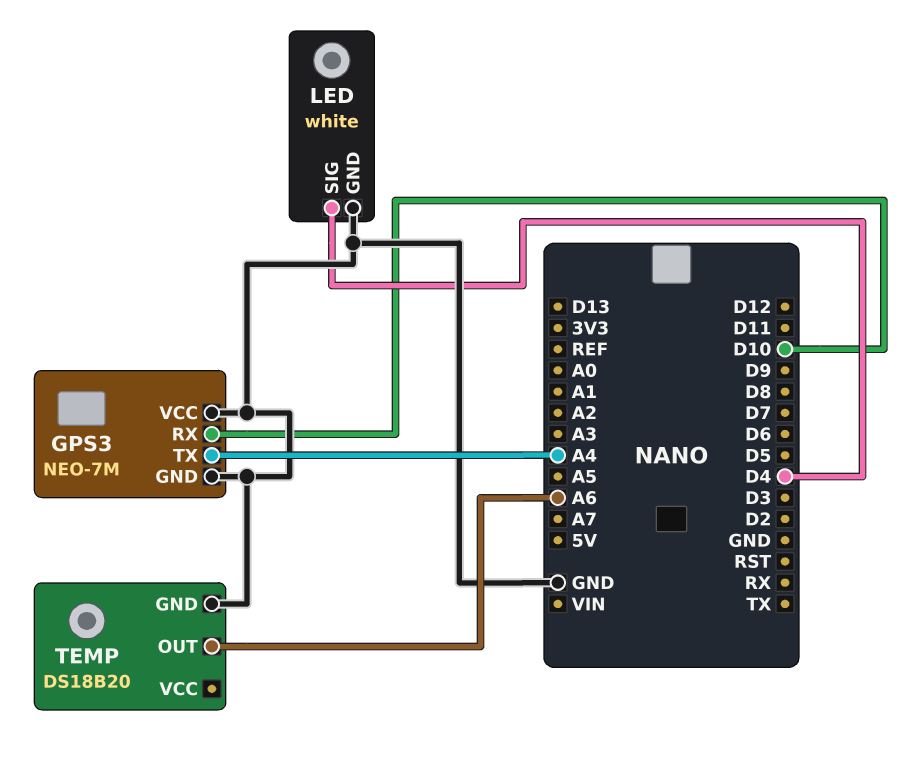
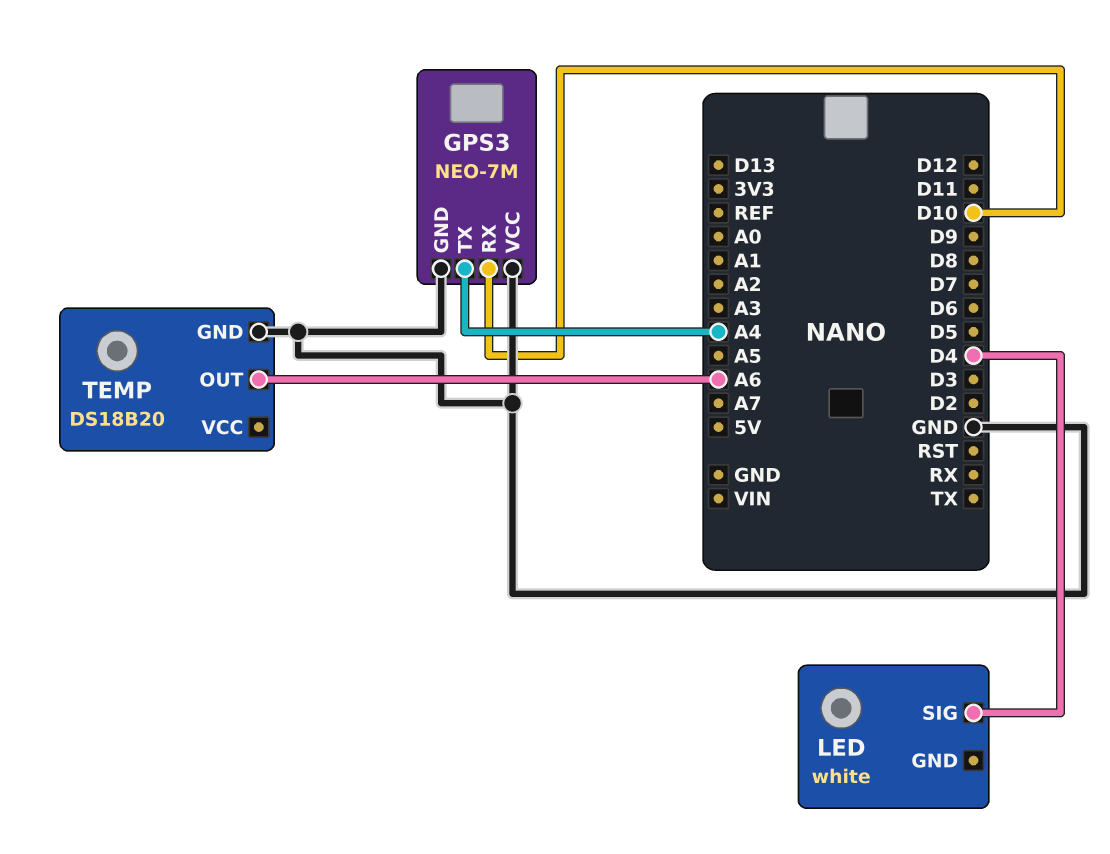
LED pin GND: GND -> none

